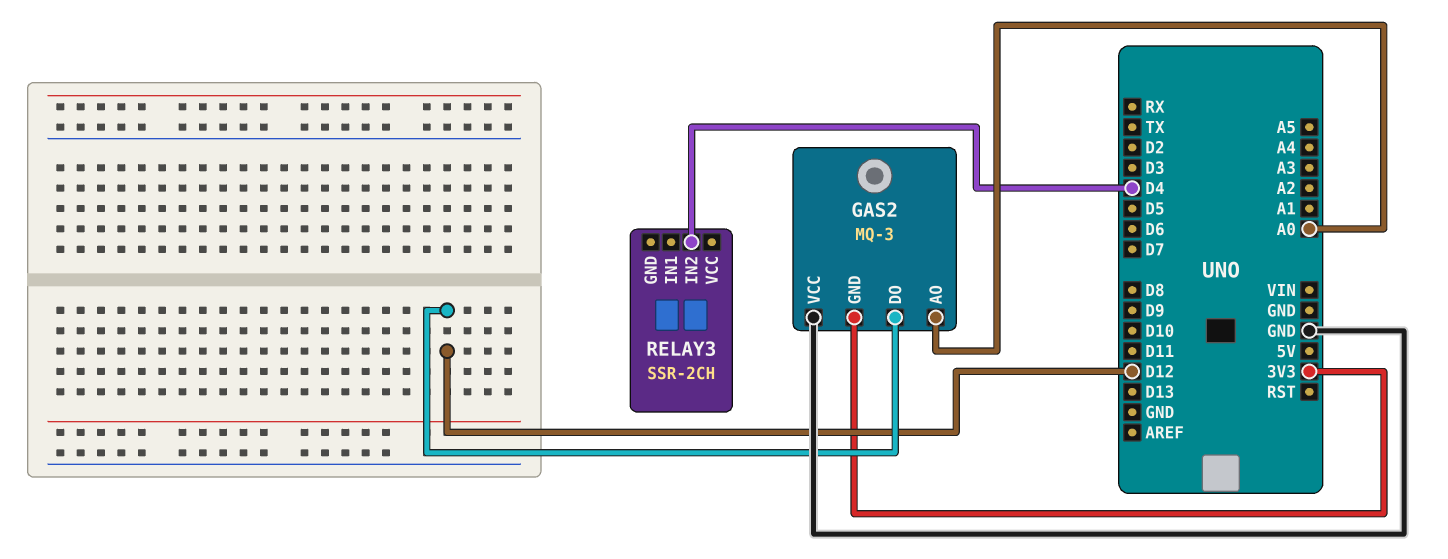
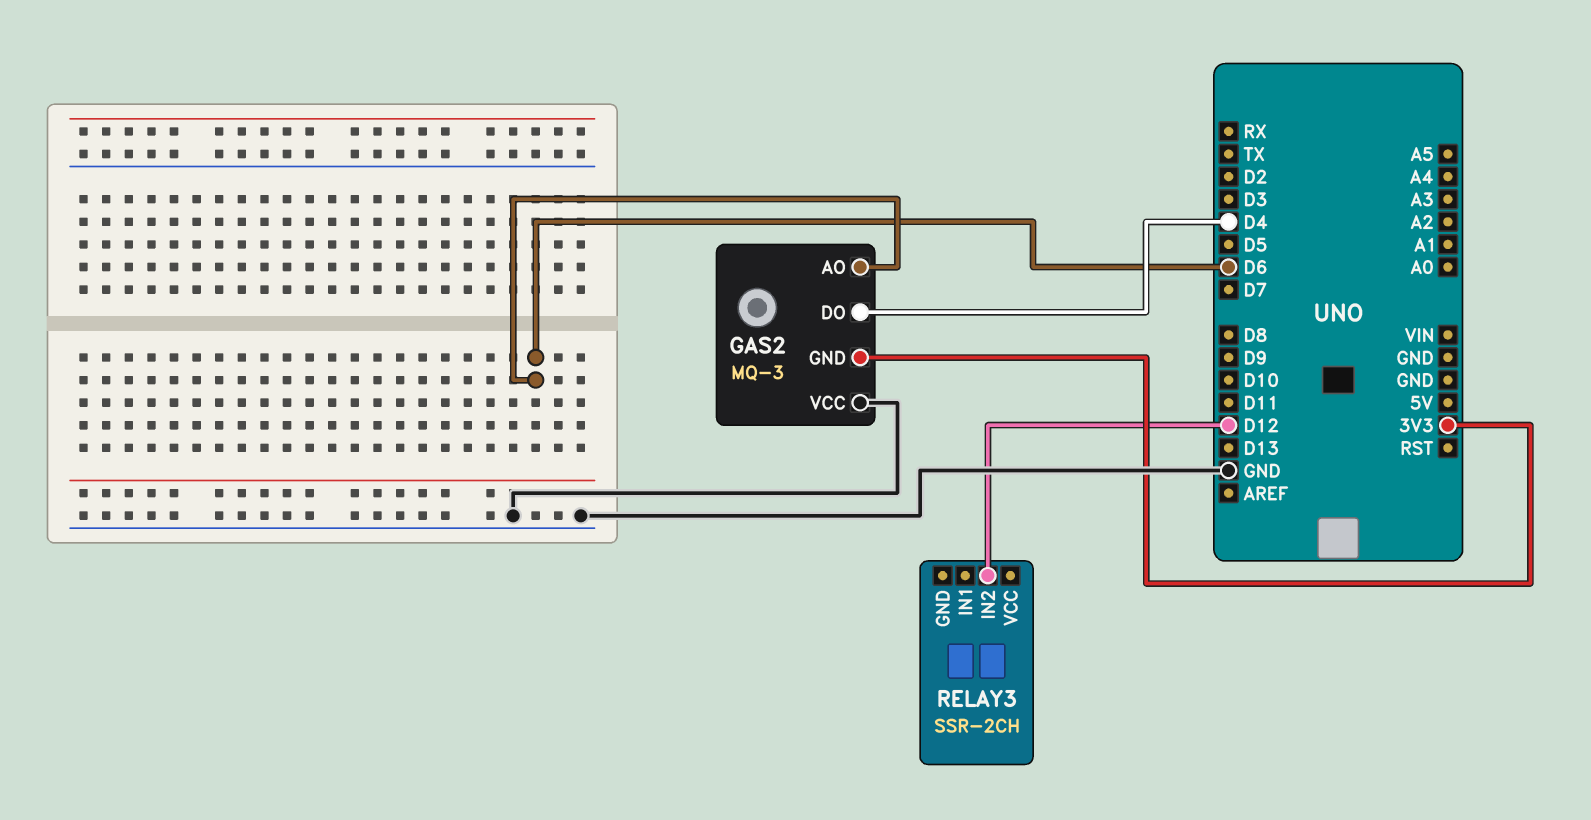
GAS2 pin AO: A0 -> D6
GAS2 pin DO: D12 -> D4
RELAY3 pin IN2: D4 -> D12

